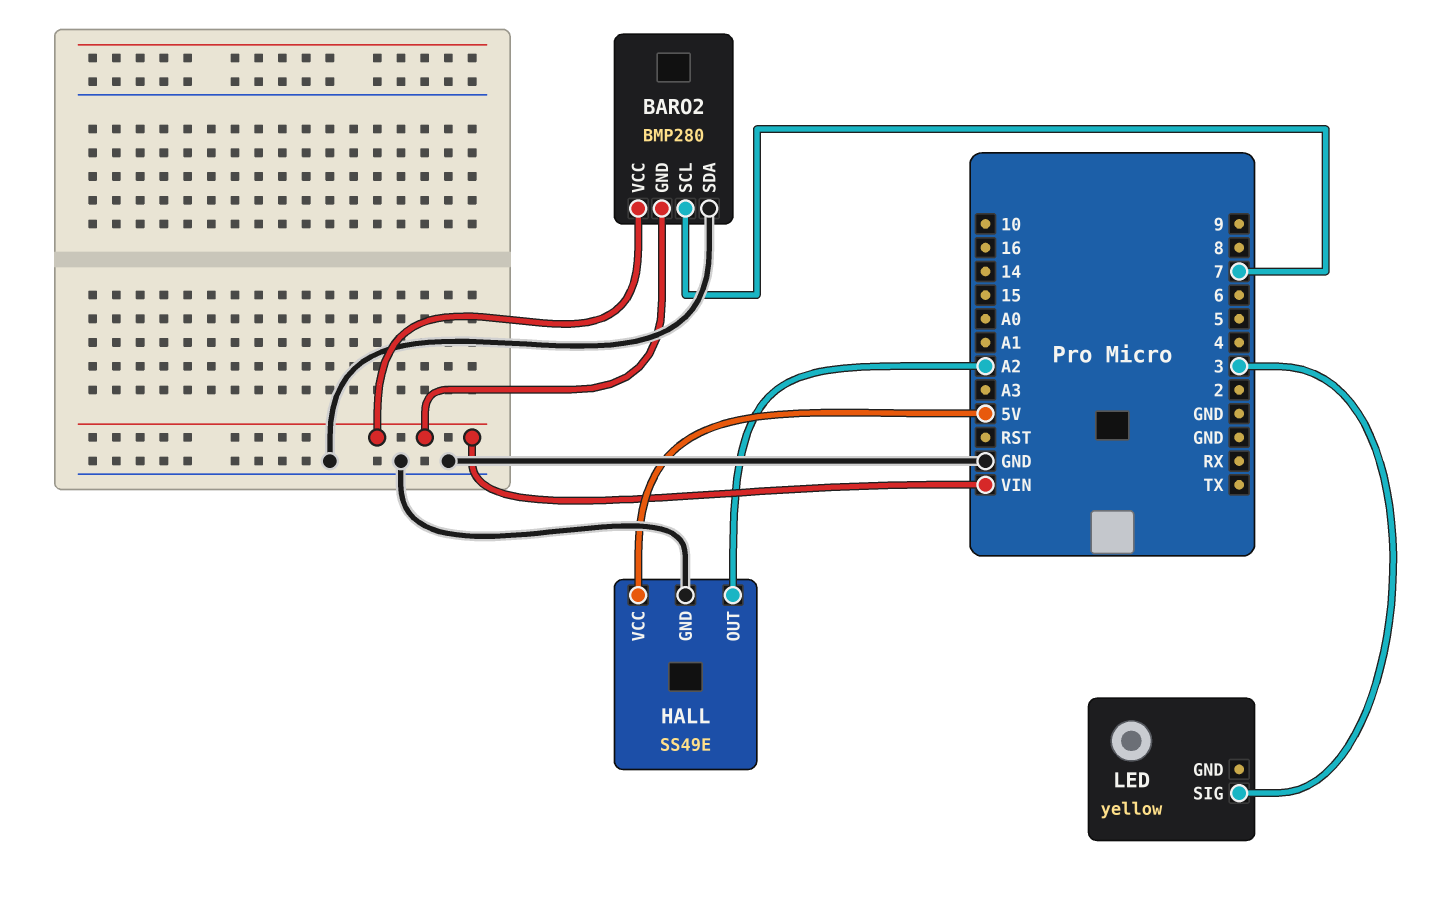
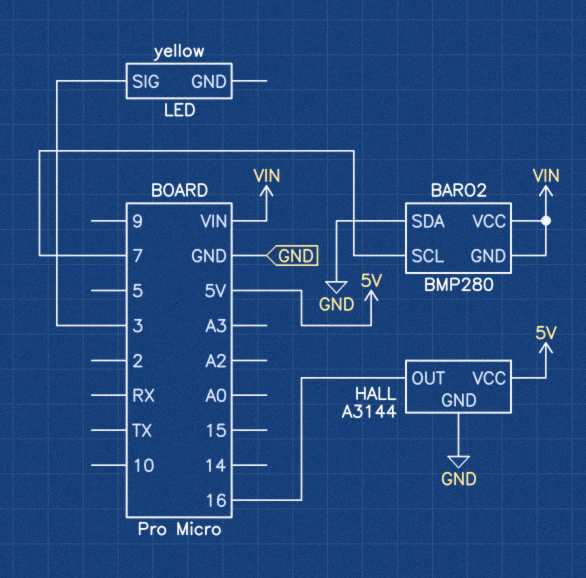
HALL: SS49E -> A3144
HALL pin OUT: A2 -> 16

